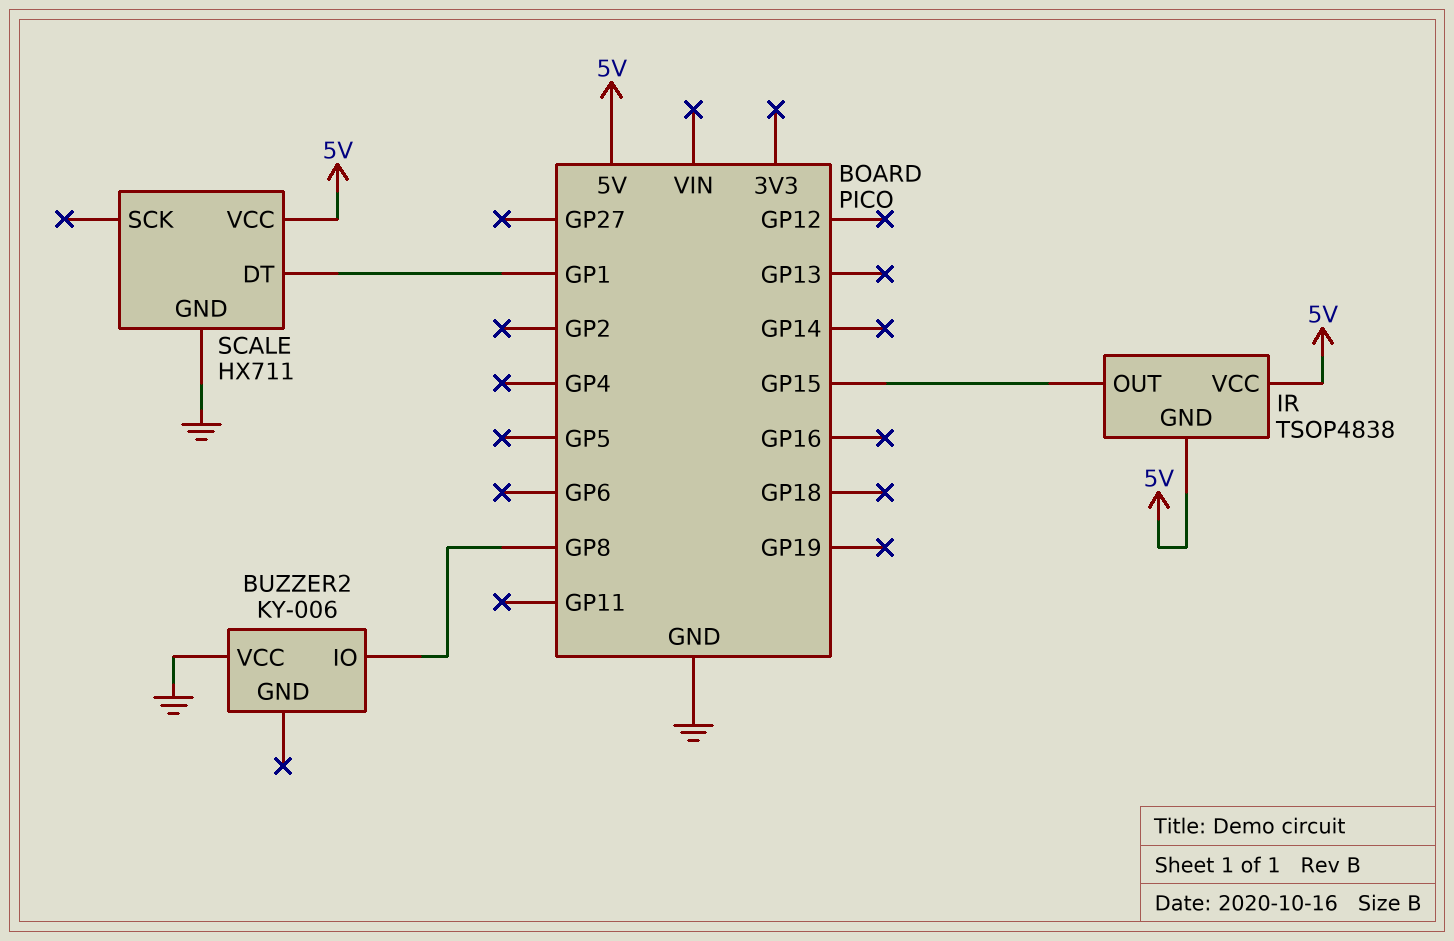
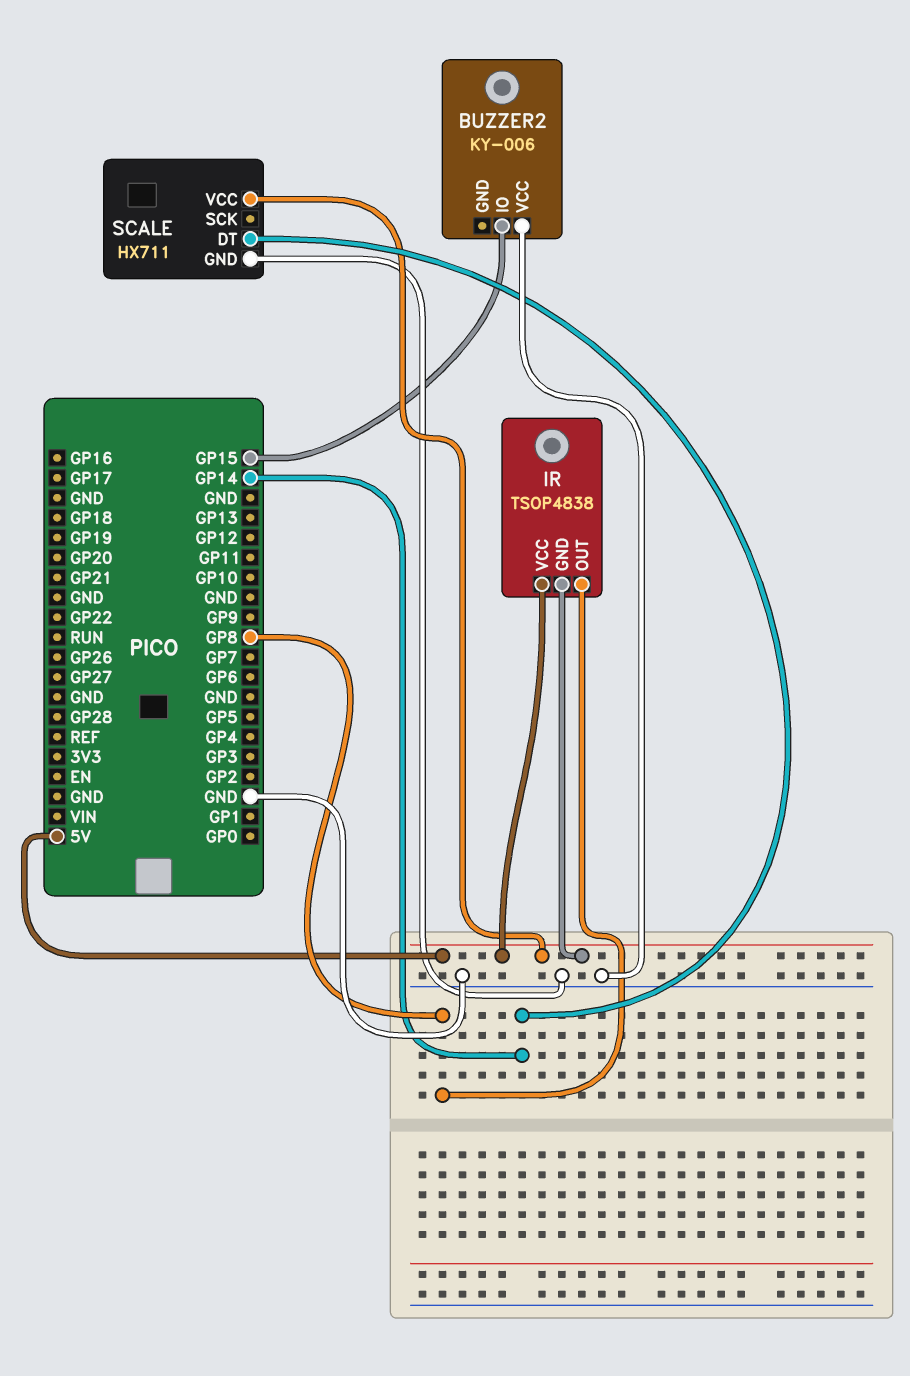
BUZZER2 pin IO: GP8 -> GP15
IR pin OUT: GP15 -> GP8
SCALE pin DT: GP1 -> GP14

